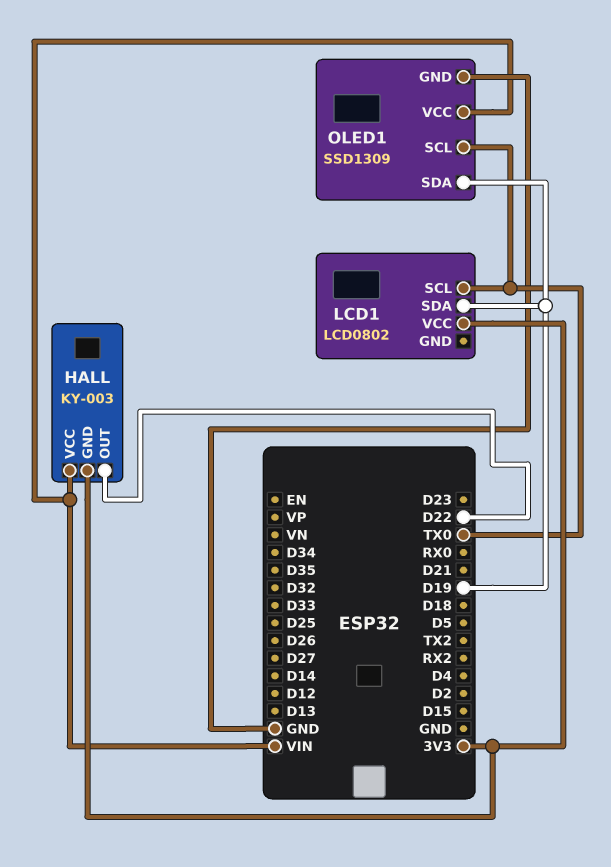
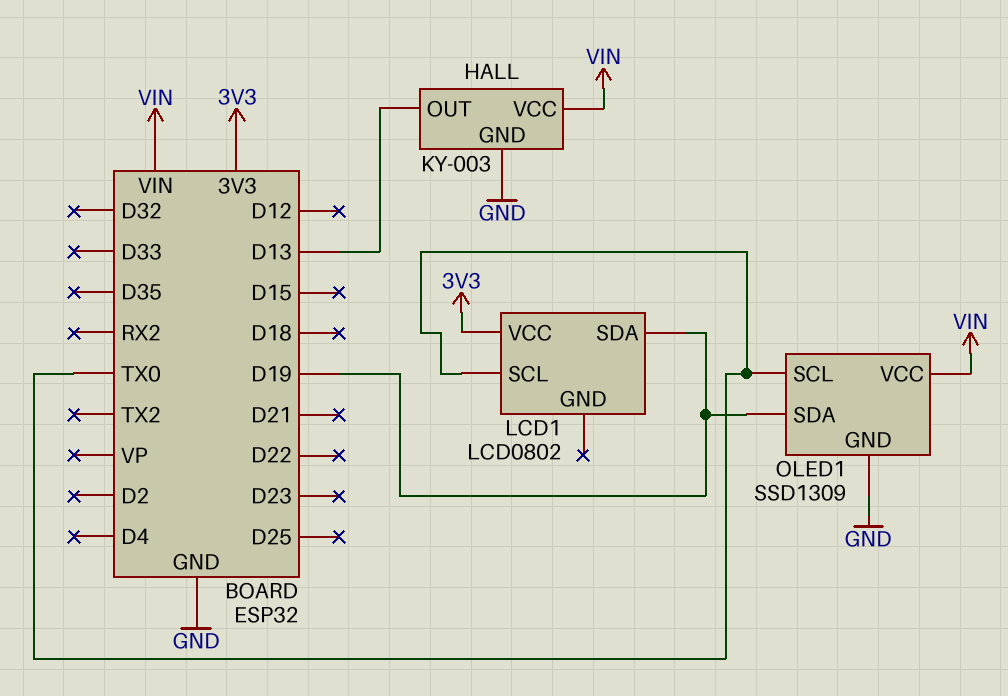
HALL pin GND: 3V3 -> GND
HALL pin OUT: D22 -> D13

